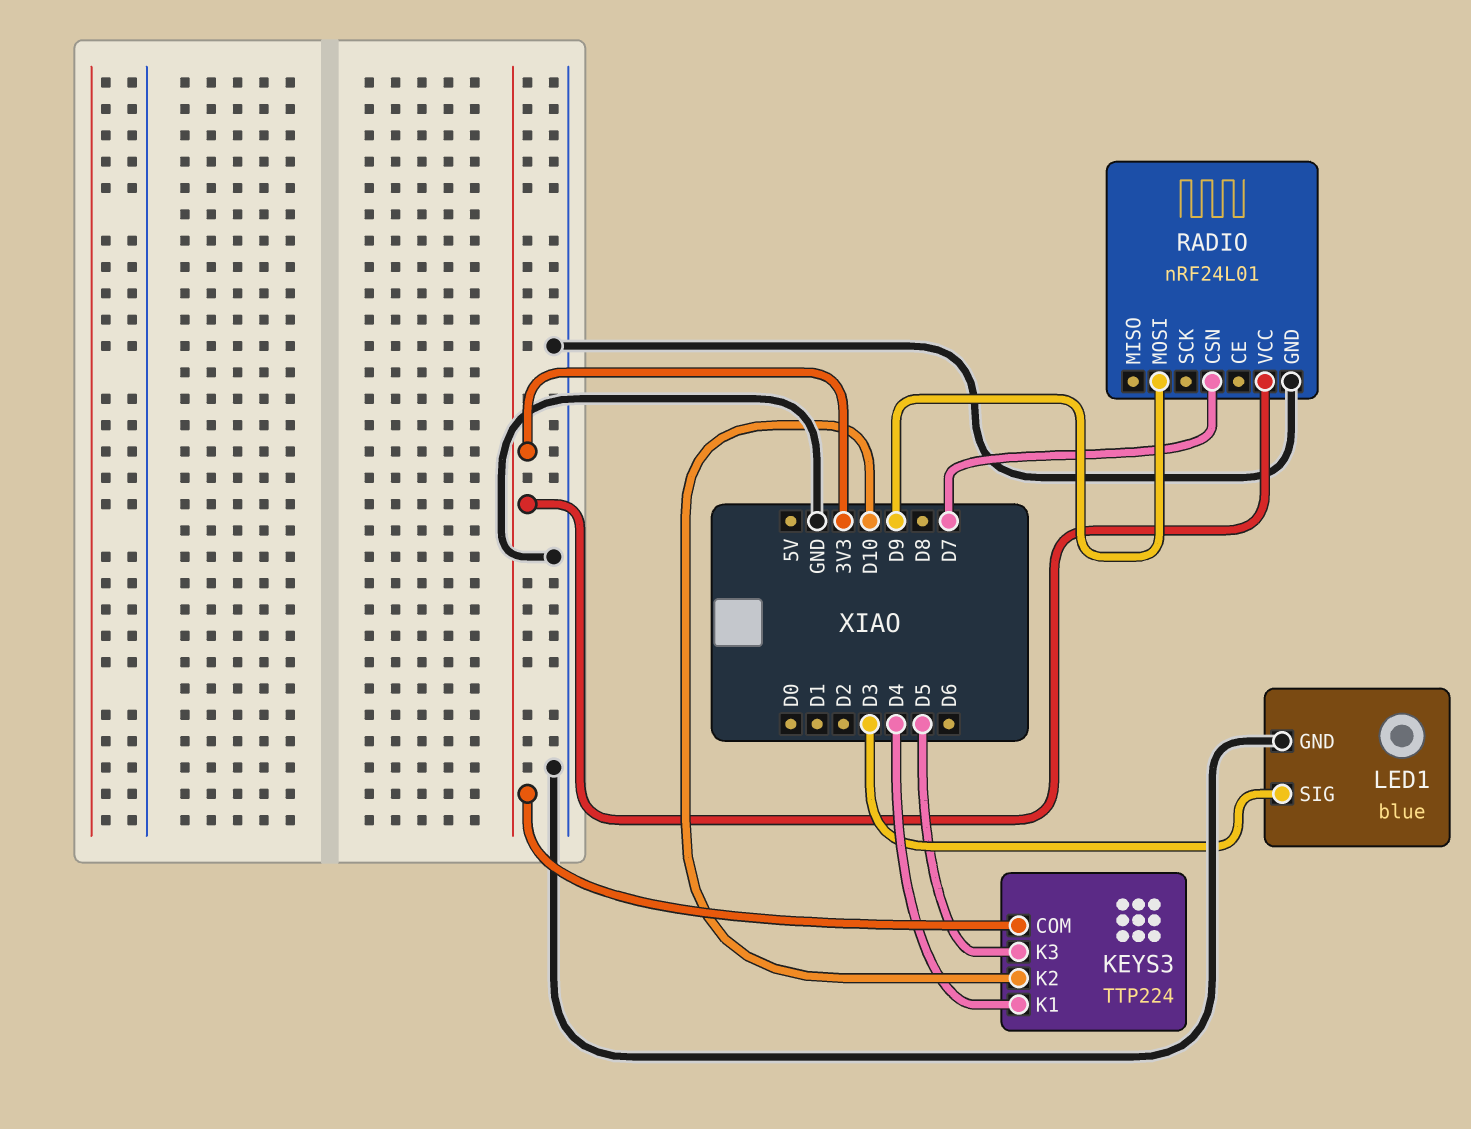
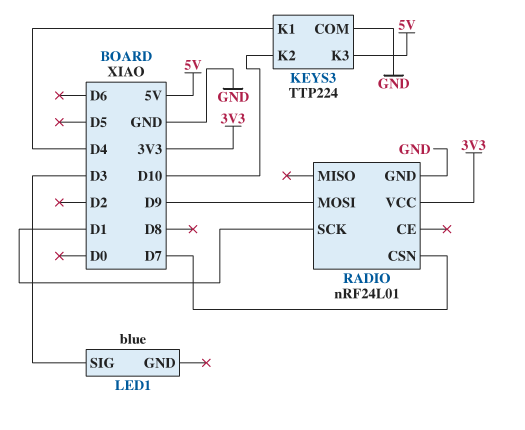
KEYS3 pin COM: 3V3 -> GND
KEYS3 pin K3: D5 -> 5V
LED1 pin GND: GND -> none
RADIO pin SCK: none -> D1

